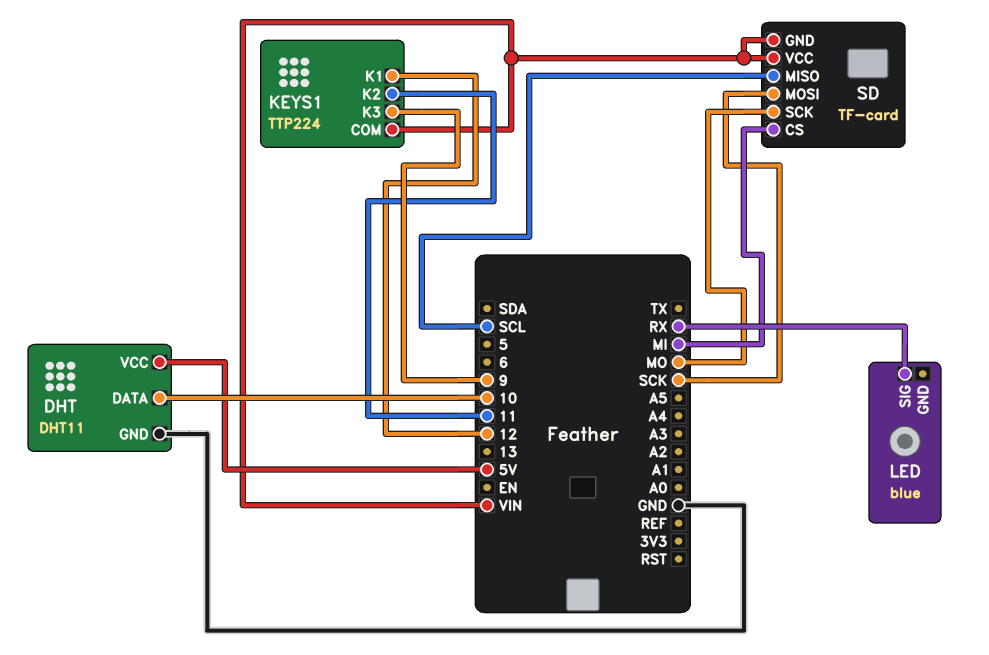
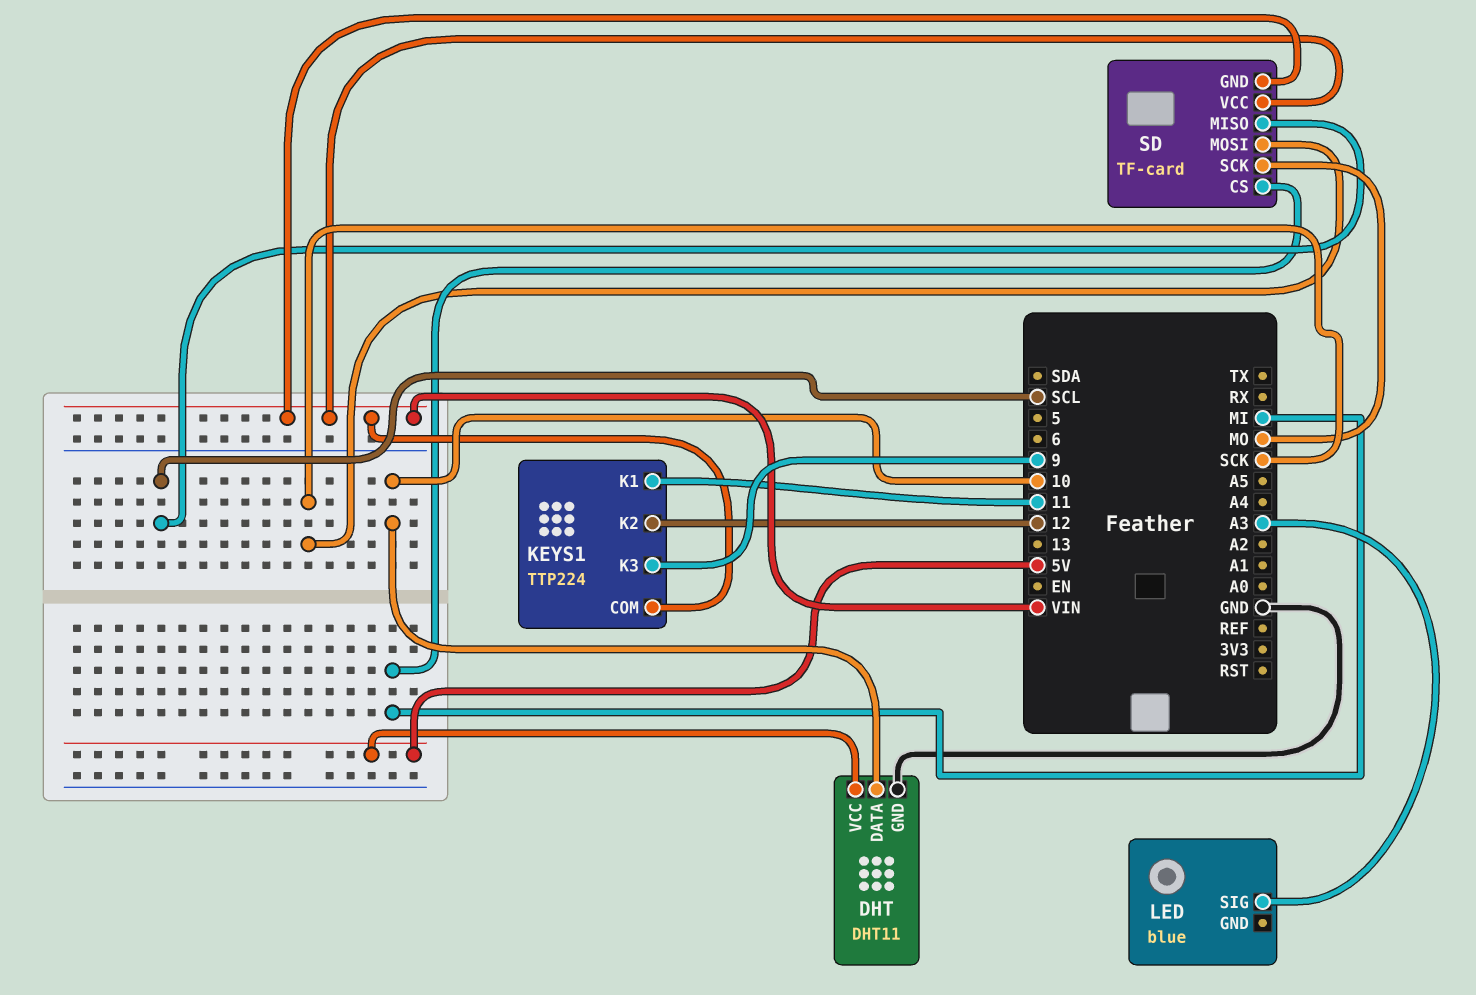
KEYS1 pin K1: 12 -> 11
KEYS1 pin K2: 11 -> 12
LED pin SIG: RX -> A3

